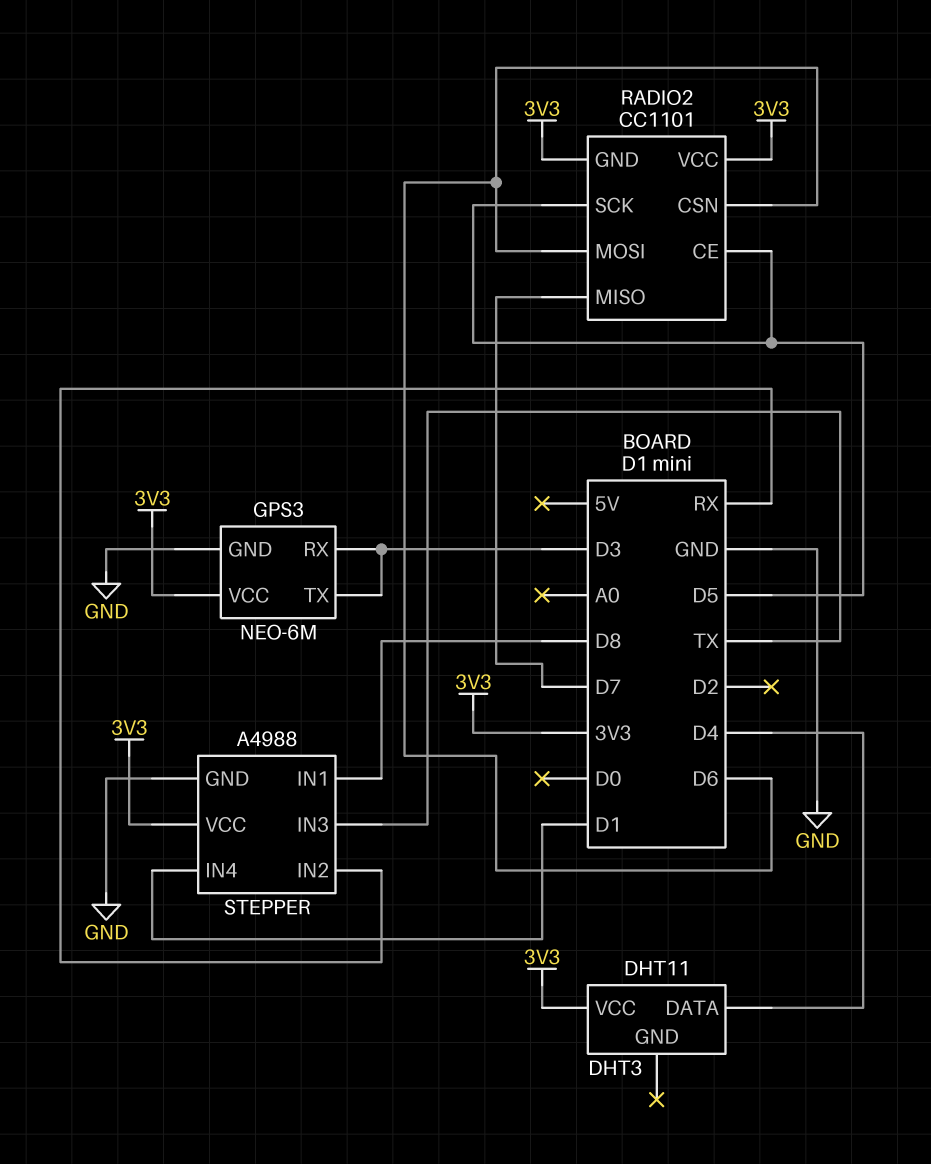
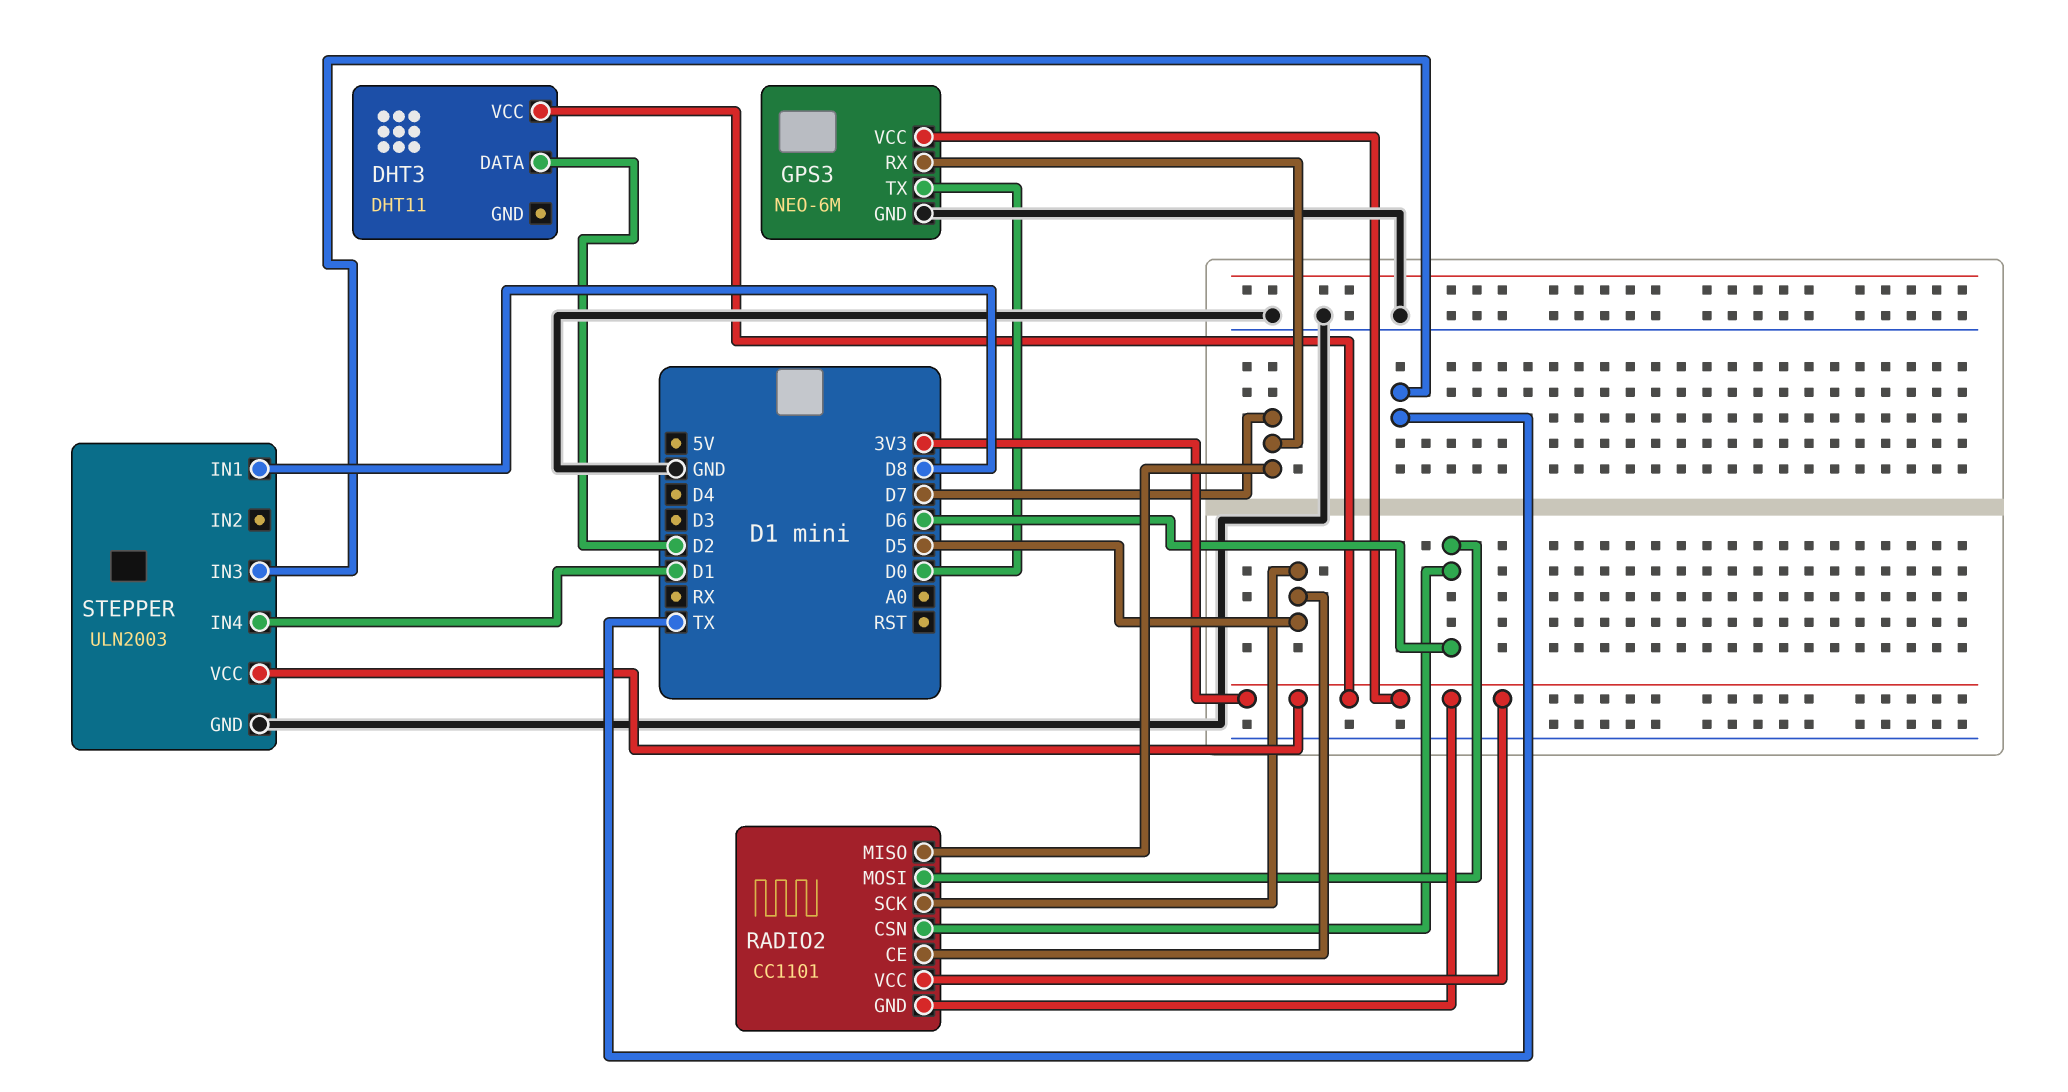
DHT3 pin DATA: D4 -> D2
GPS3 pin RX: D3 -> D7
GPS3 pin TX: D3 -> D0
STEPPER: A4988 -> ULN2003
STEPPER pin IN2: RX -> none

